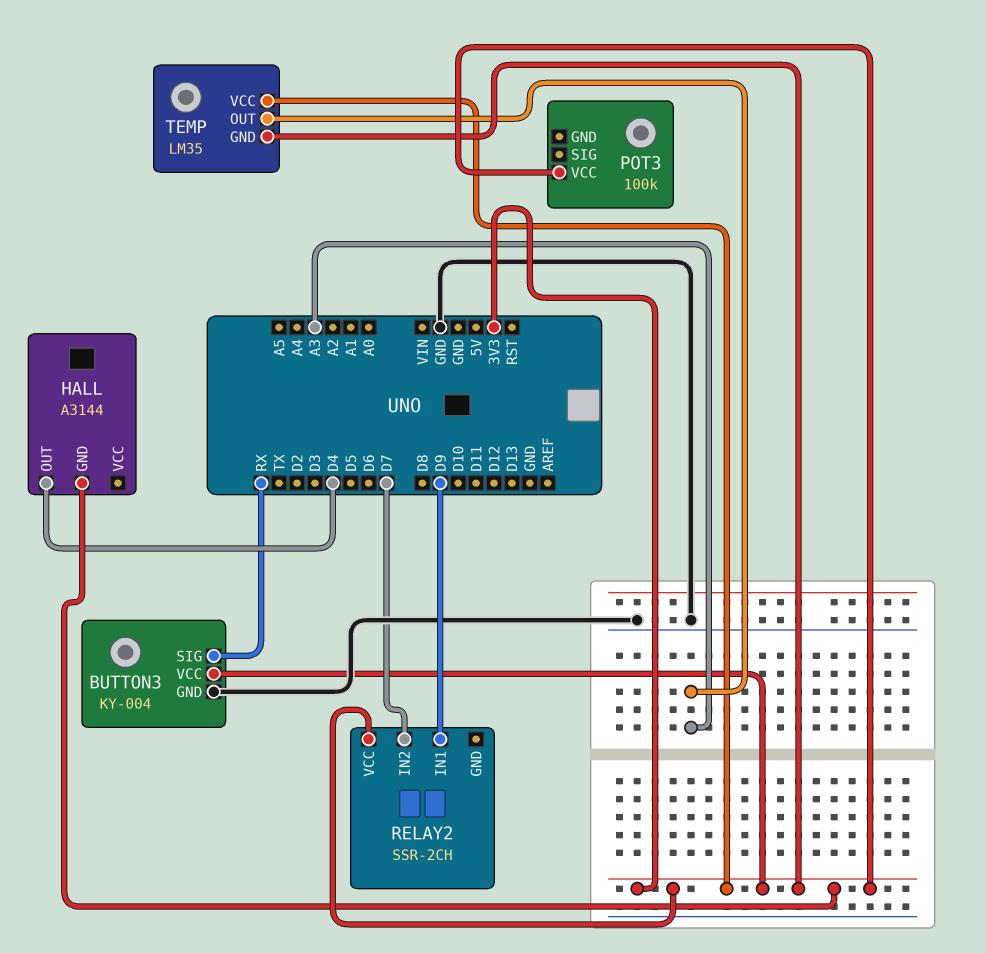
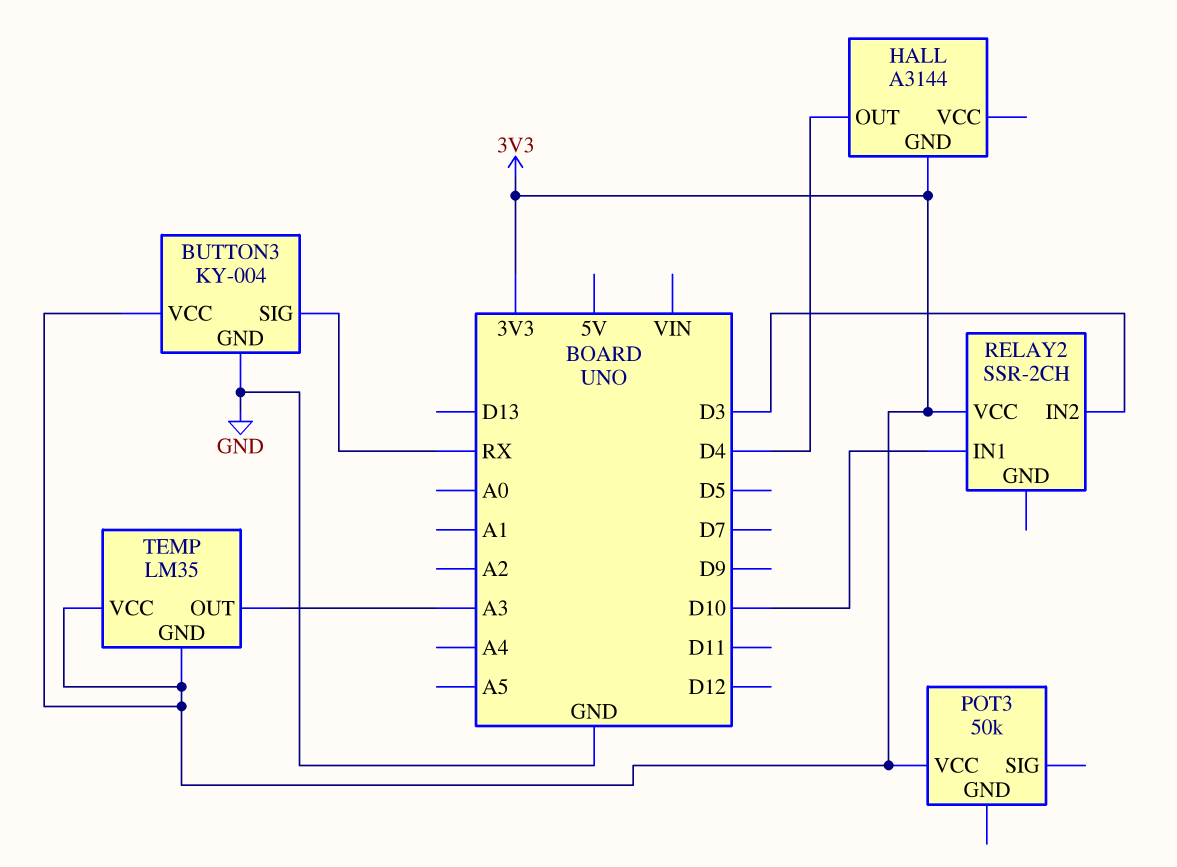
POT3: 100k -> 50k
RELAY2 pin IN1: D9 -> D10
RELAY2 pin IN2: D7 -> D3

